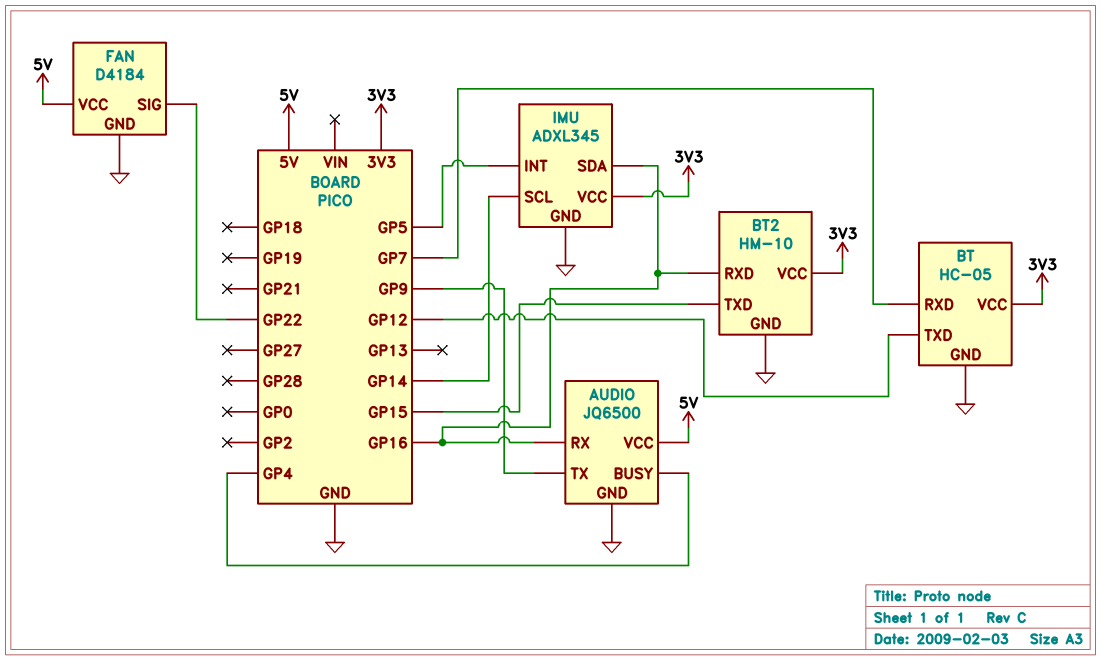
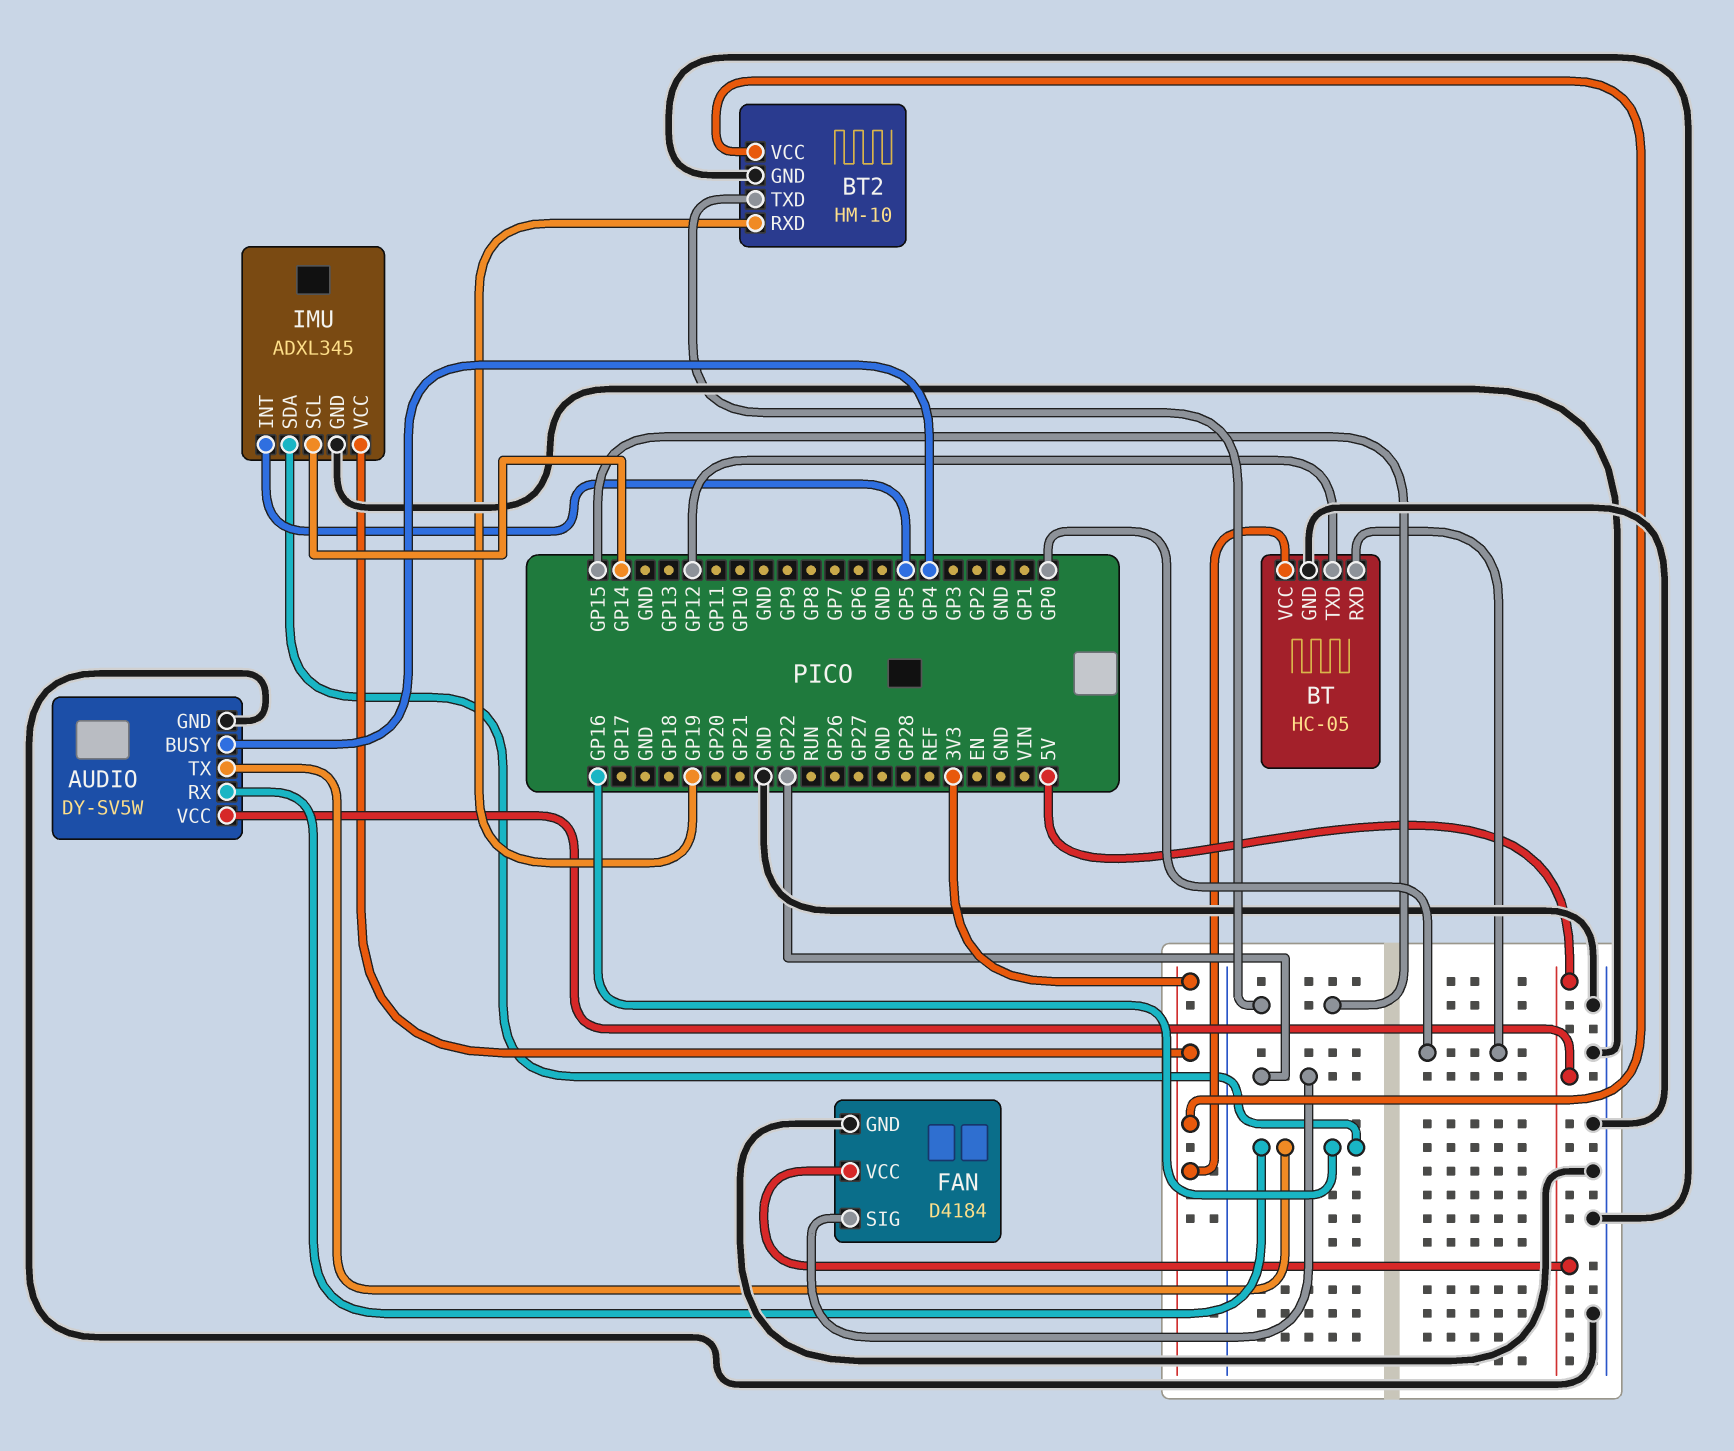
AUDIO: JQ6500 -> DY-SV5W
AUDIO pin TX: GP9 -> GP16
BT pin RXD: GP7 -> GP0
BT2 pin RXD: GP16 -> GP19

